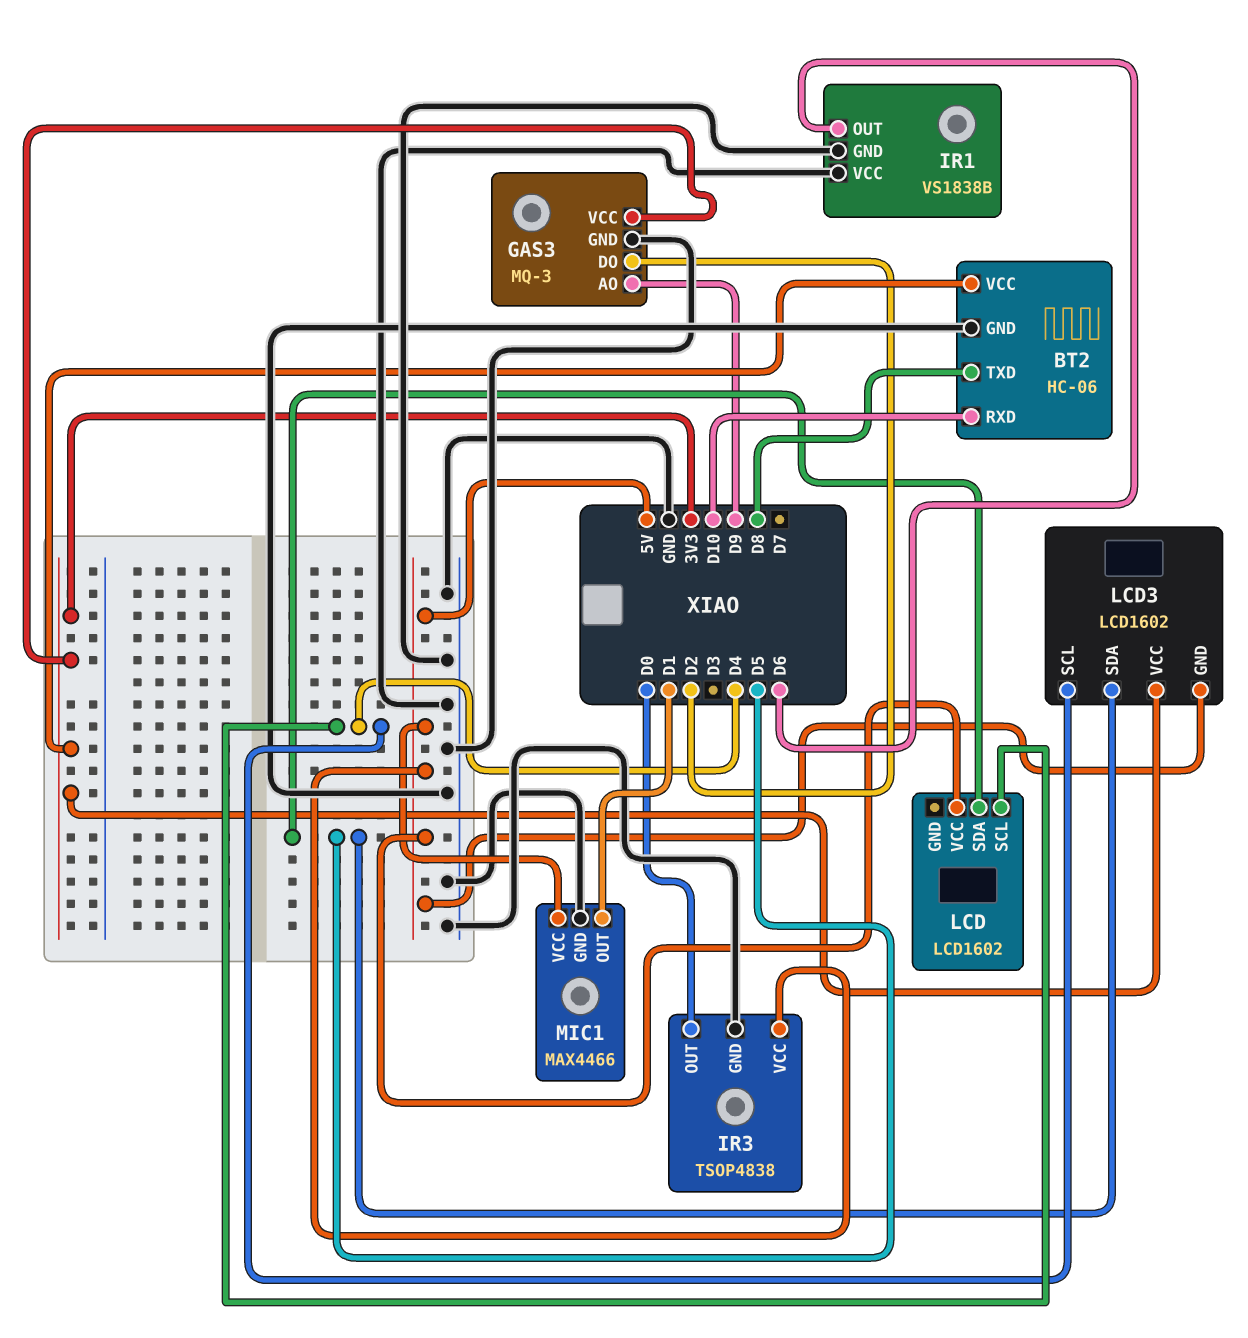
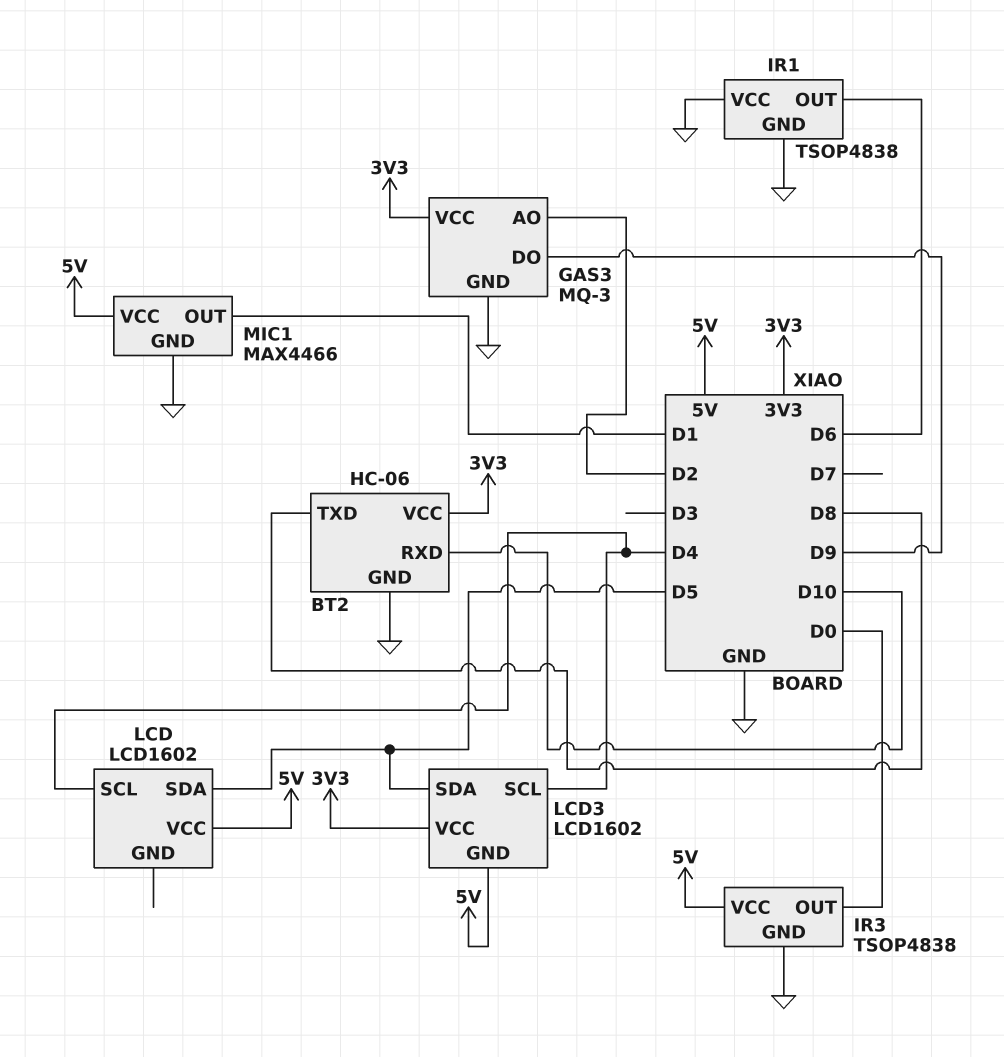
GAS3 pin AO: D9 -> D2
GAS3 pin DO: D2 -> D9
IR1: VS1838B -> TSOP4838

